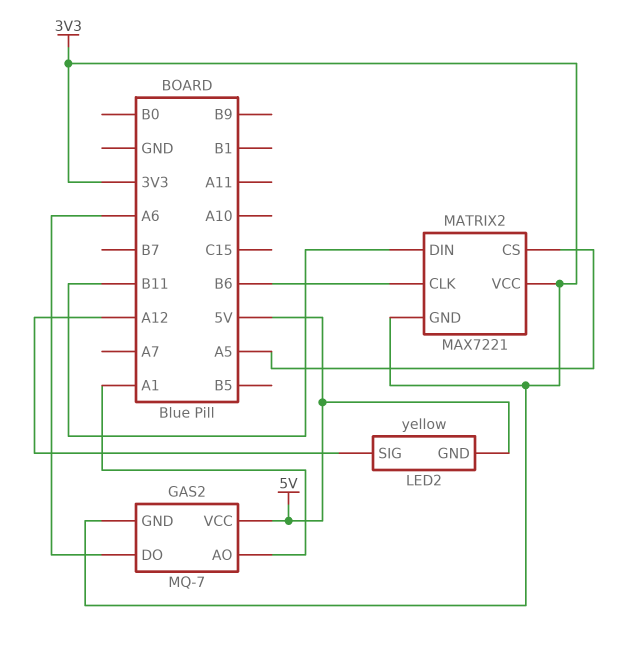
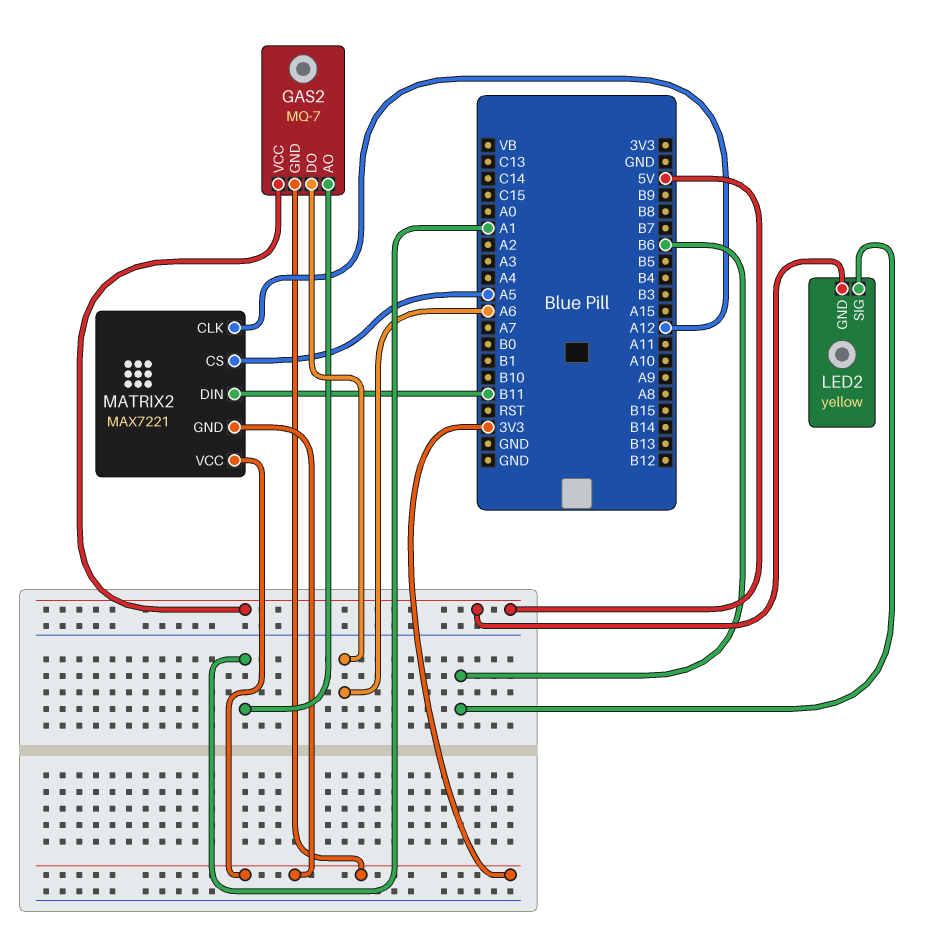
LED2 pin SIG: A12 -> B6
MATRIX2 pin CLK: B6 -> A12

